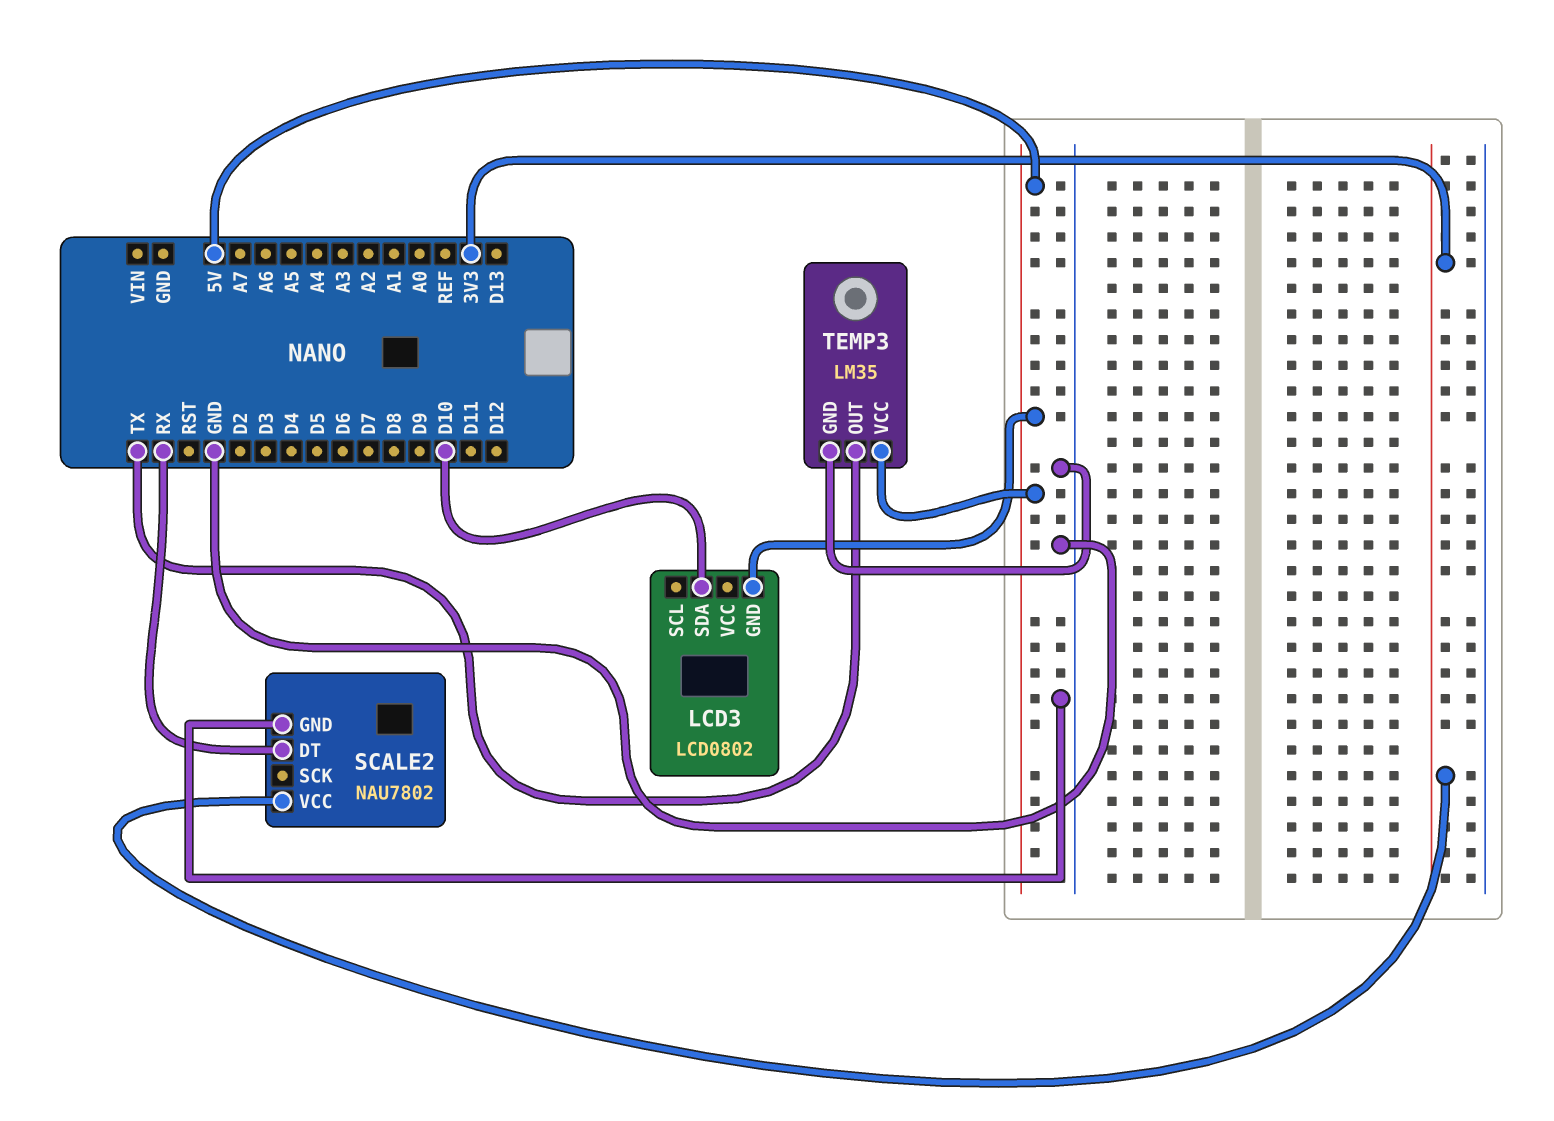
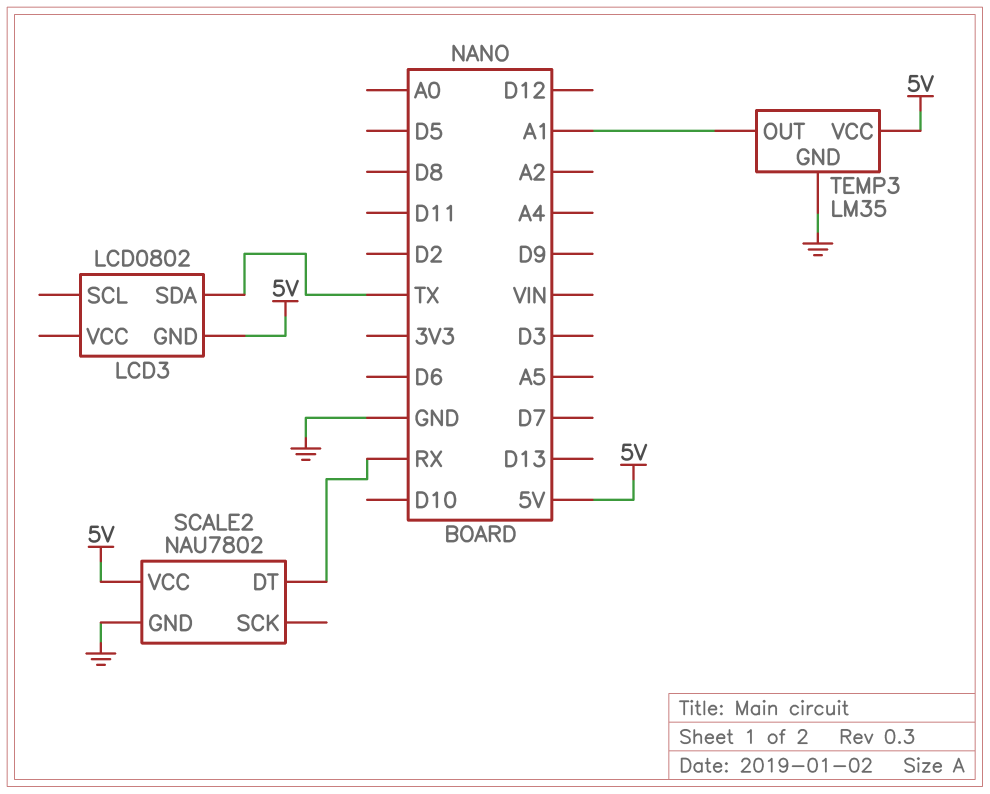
LCD3 pin SDA: D10 -> TX
SCALE2 pin VCC: 3V3 -> 5V
TEMP3 pin OUT: TX -> A1

